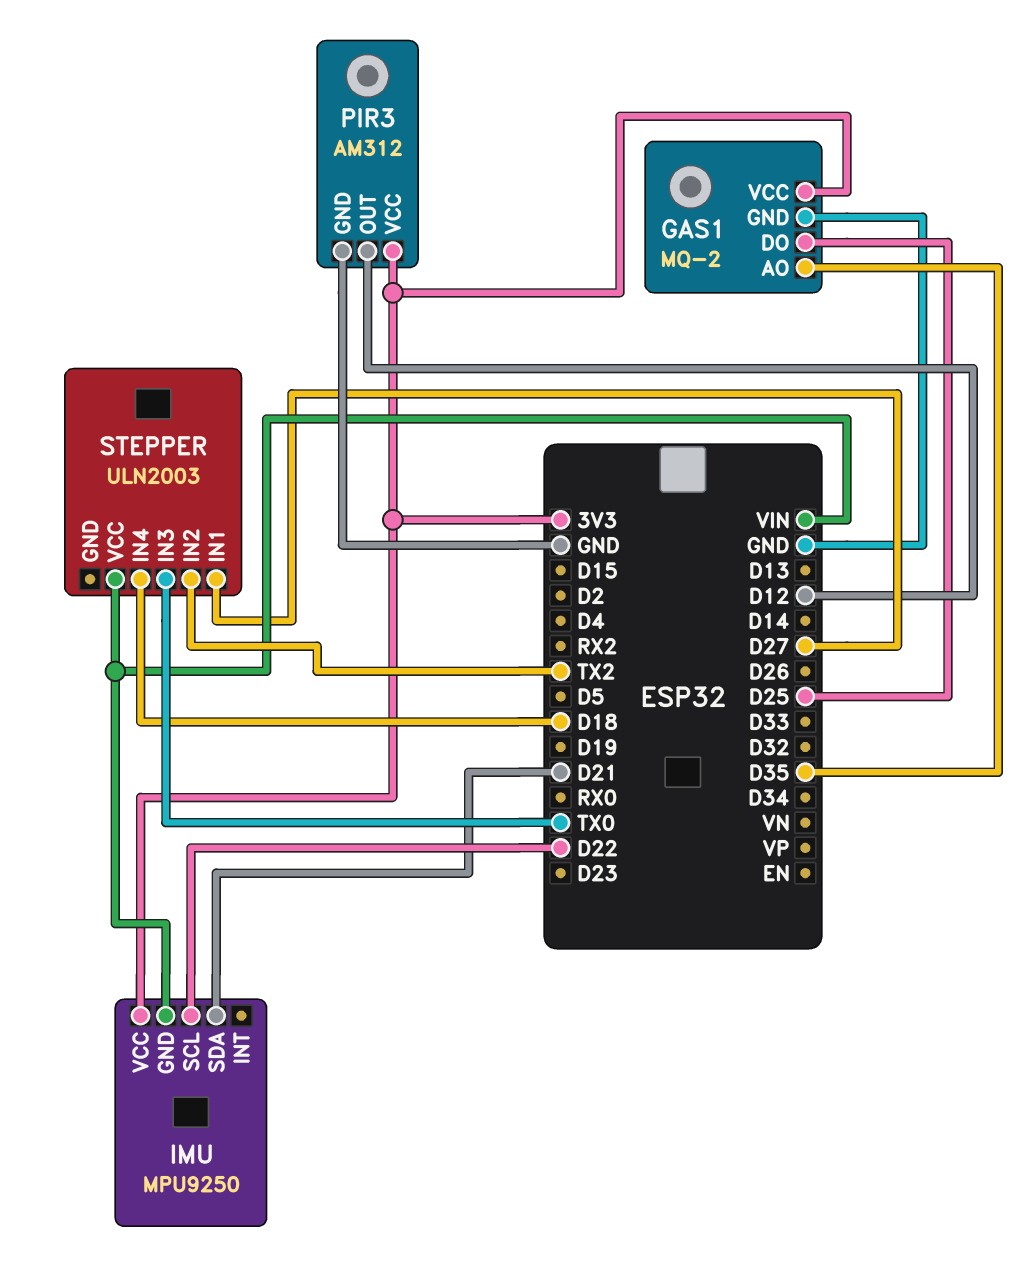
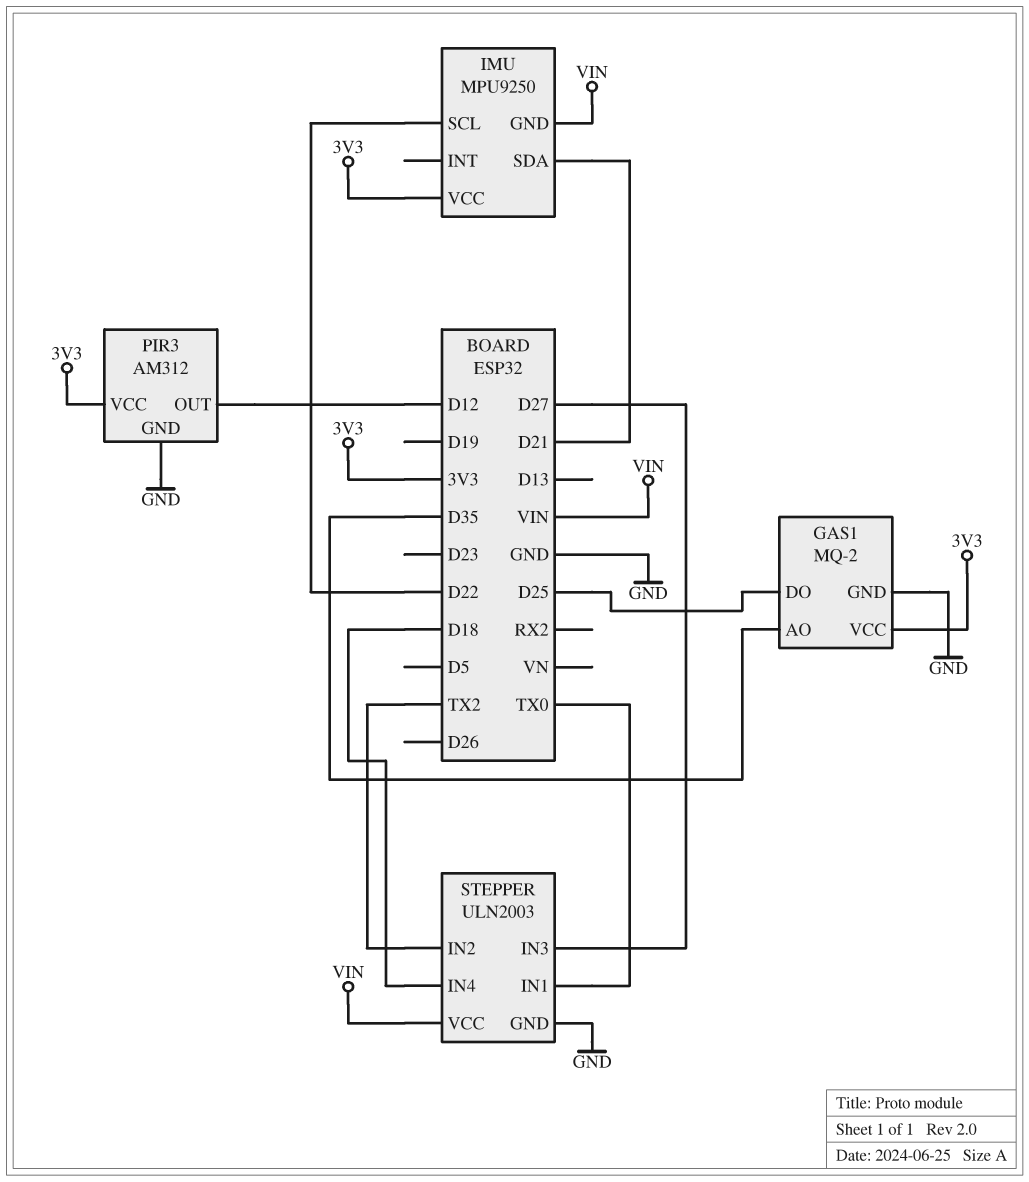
STEPPER pin GND: none -> GND
STEPPER pin IN1: D27 -> TX0
STEPPER pin IN3: TX0 -> D27

